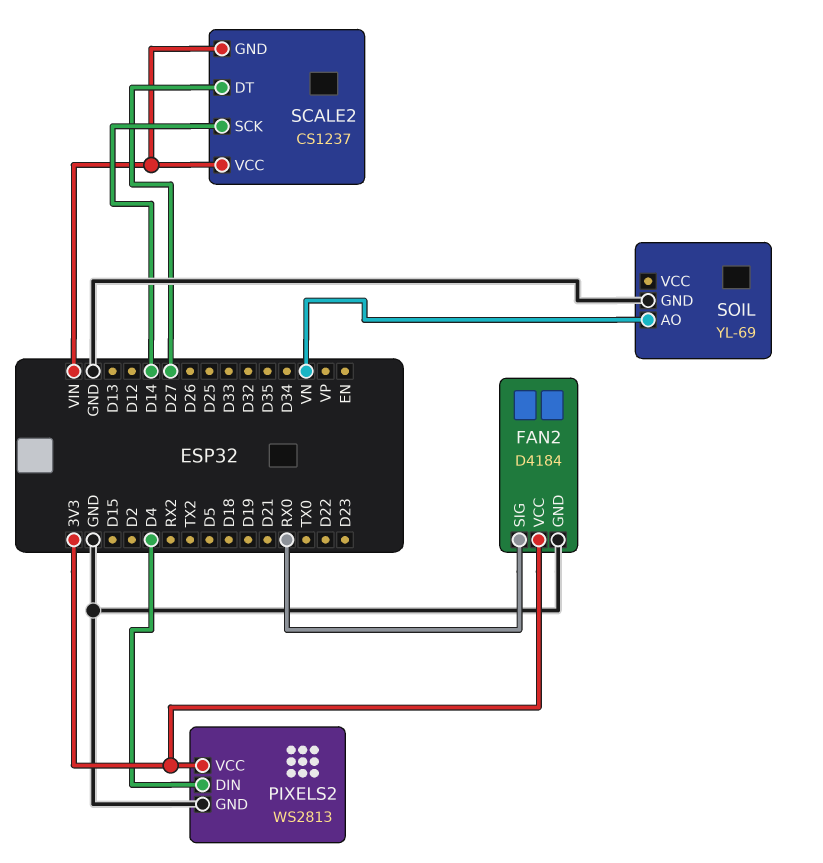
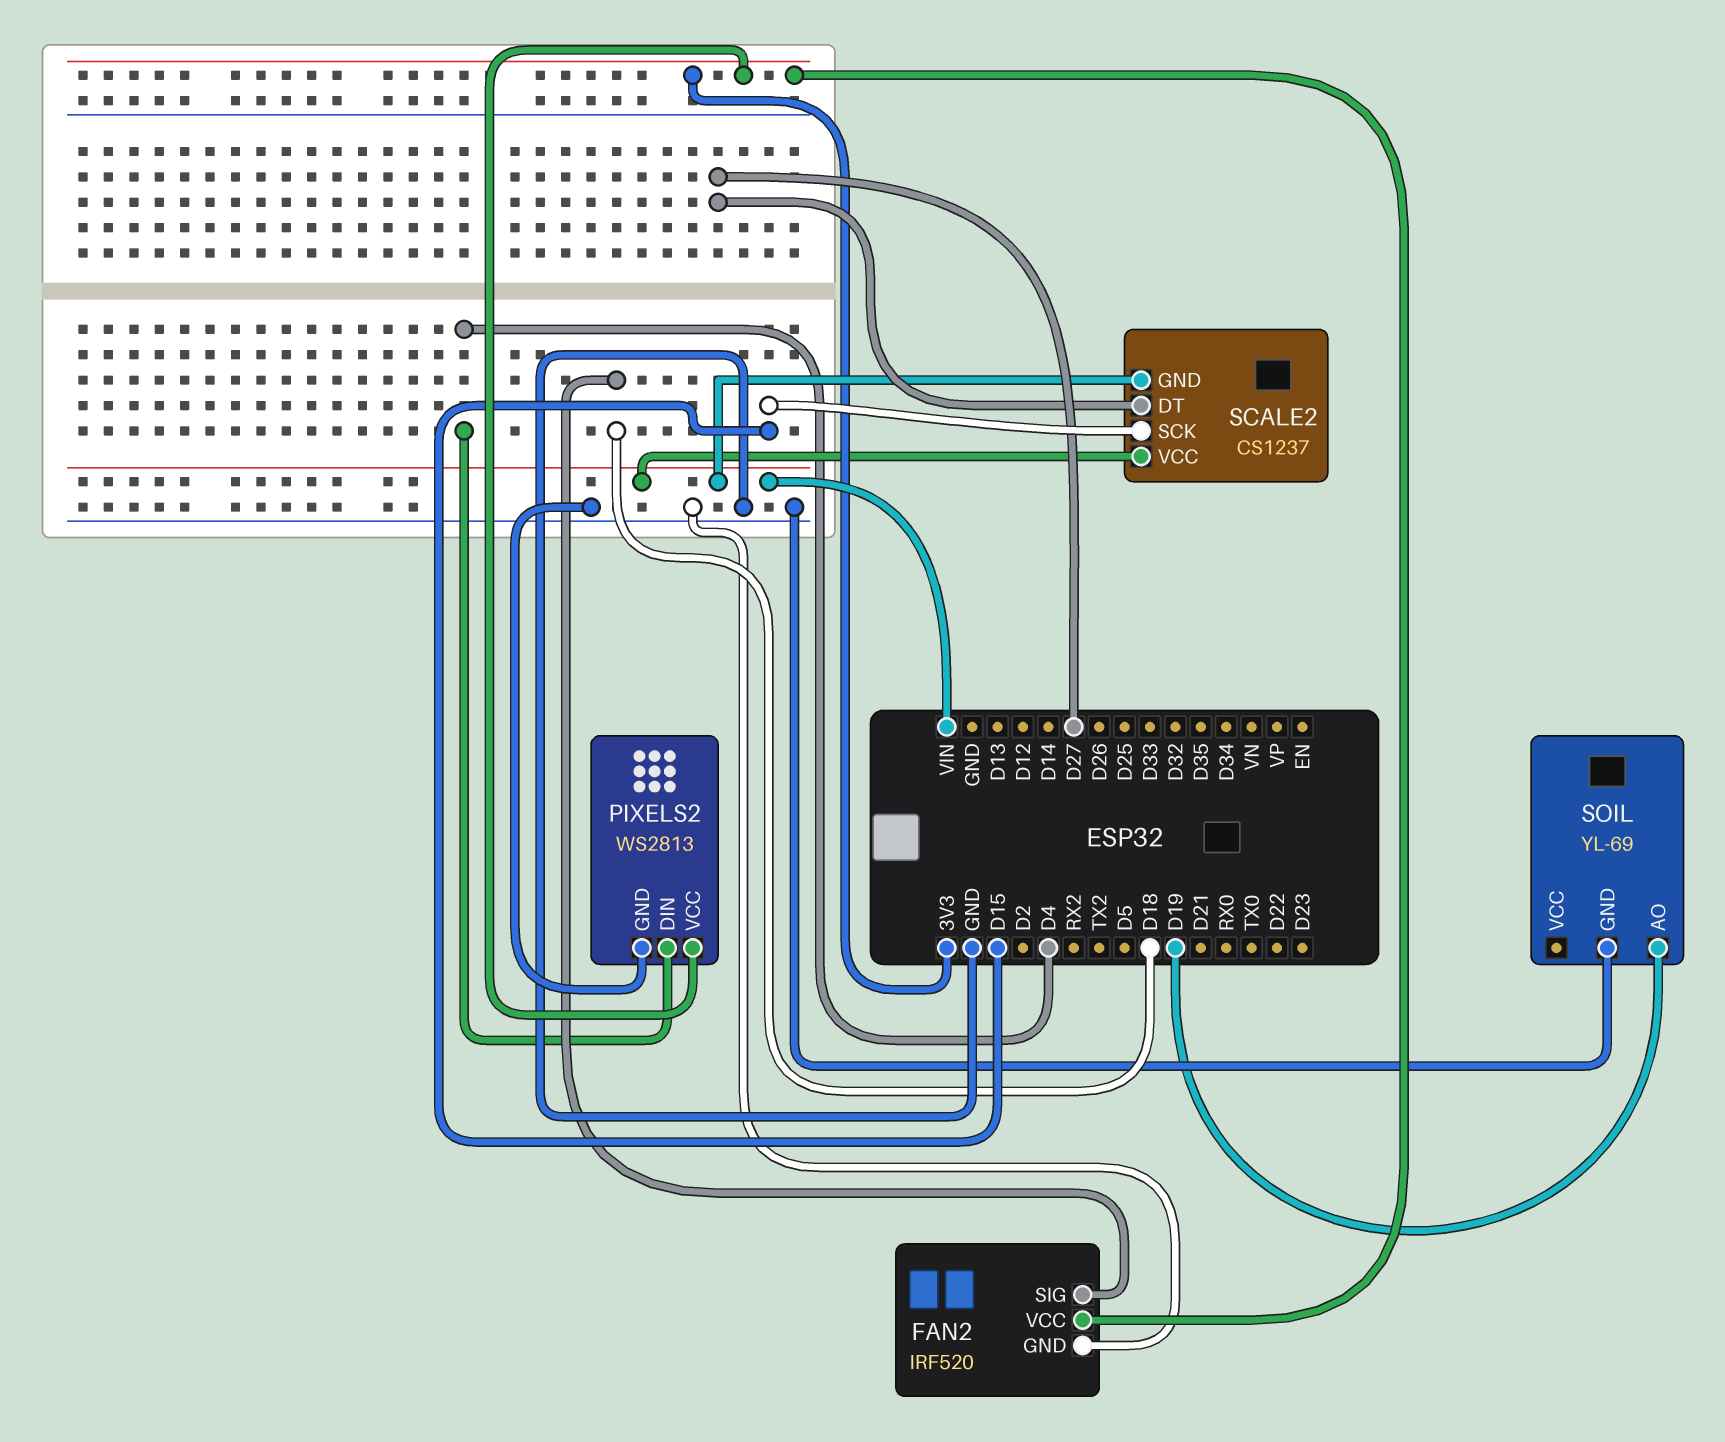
FAN2: D4184 -> IRF520
FAN2 pin SIG: RX0 -> D18
SCALE2 pin SCK: D14 -> D15
SOIL pin AO: VN -> D19

